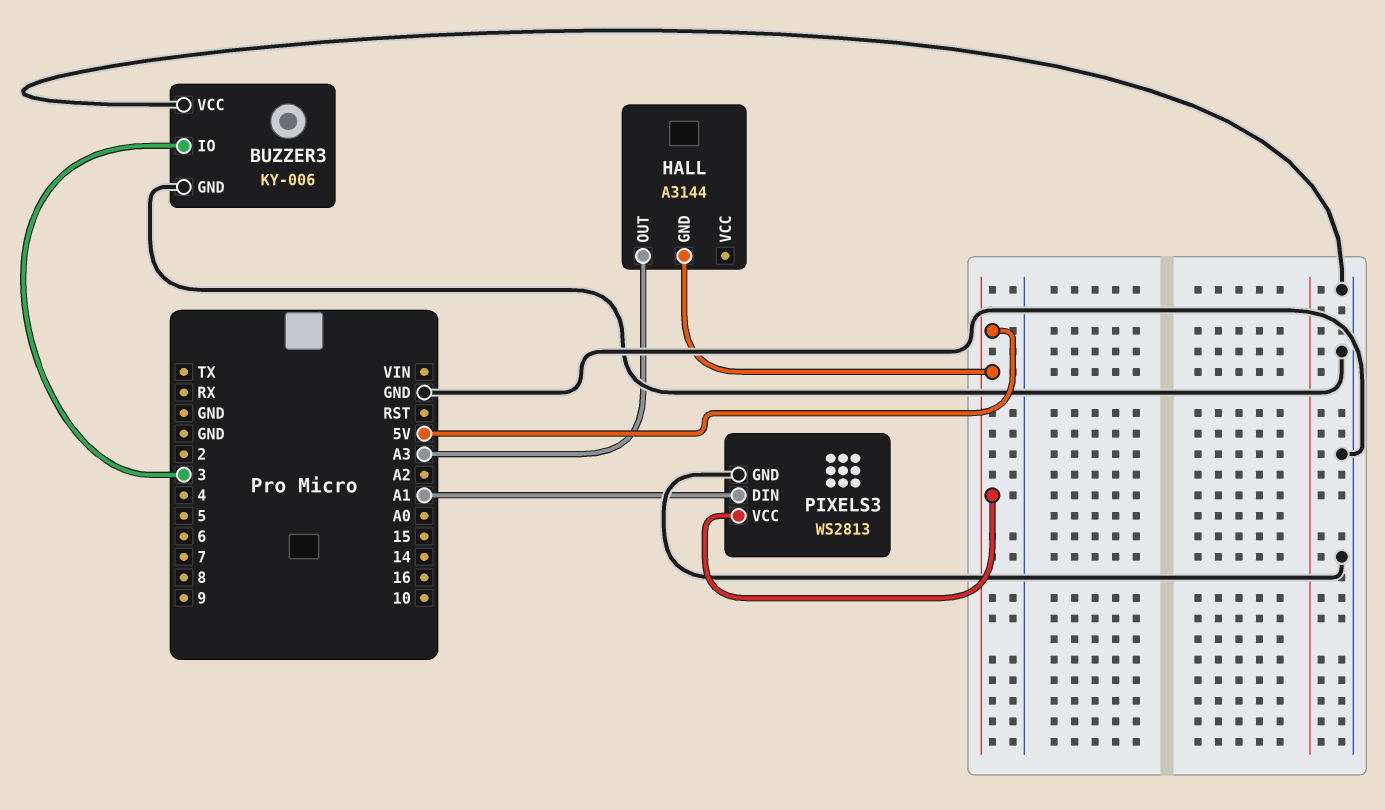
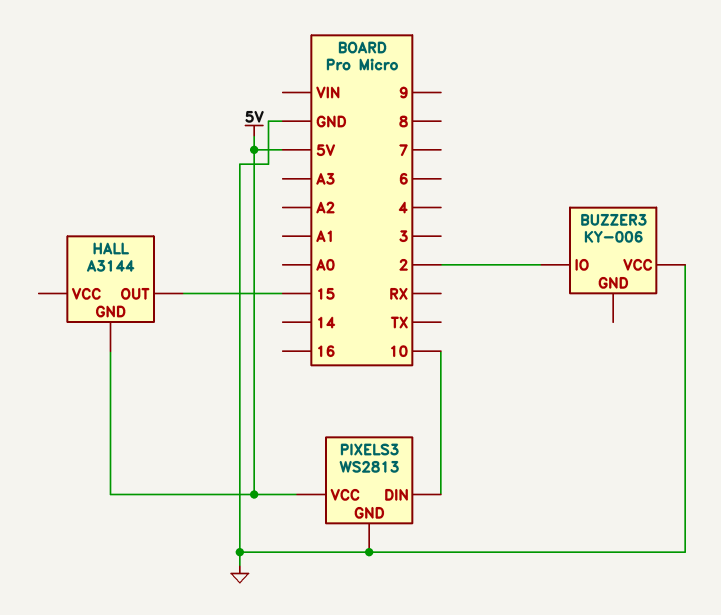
BUZZER3 pin GND: GND -> none
BUZZER3 pin IO: 3 -> 2
HALL pin OUT: A3 -> 15
PIXELS3 pin DIN: A1 -> 10

